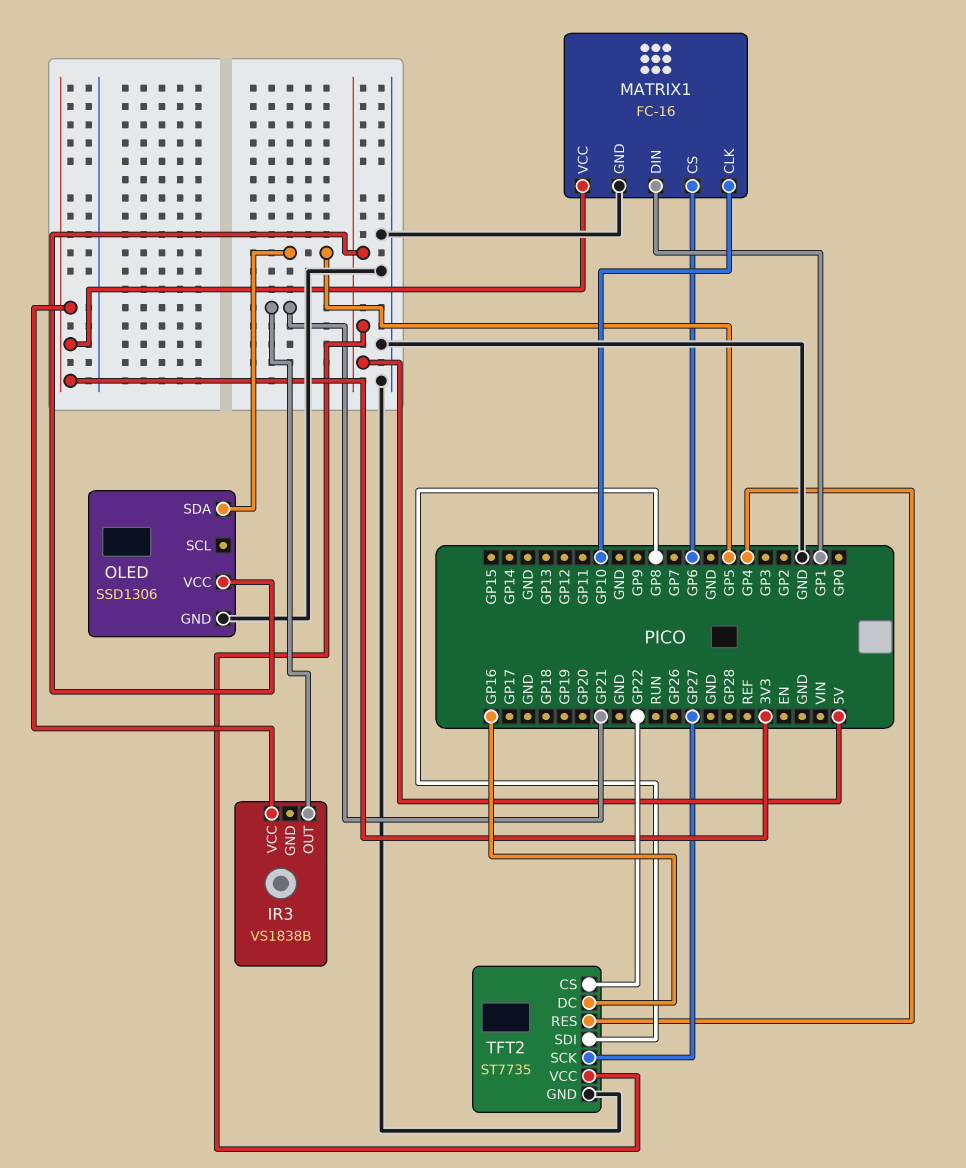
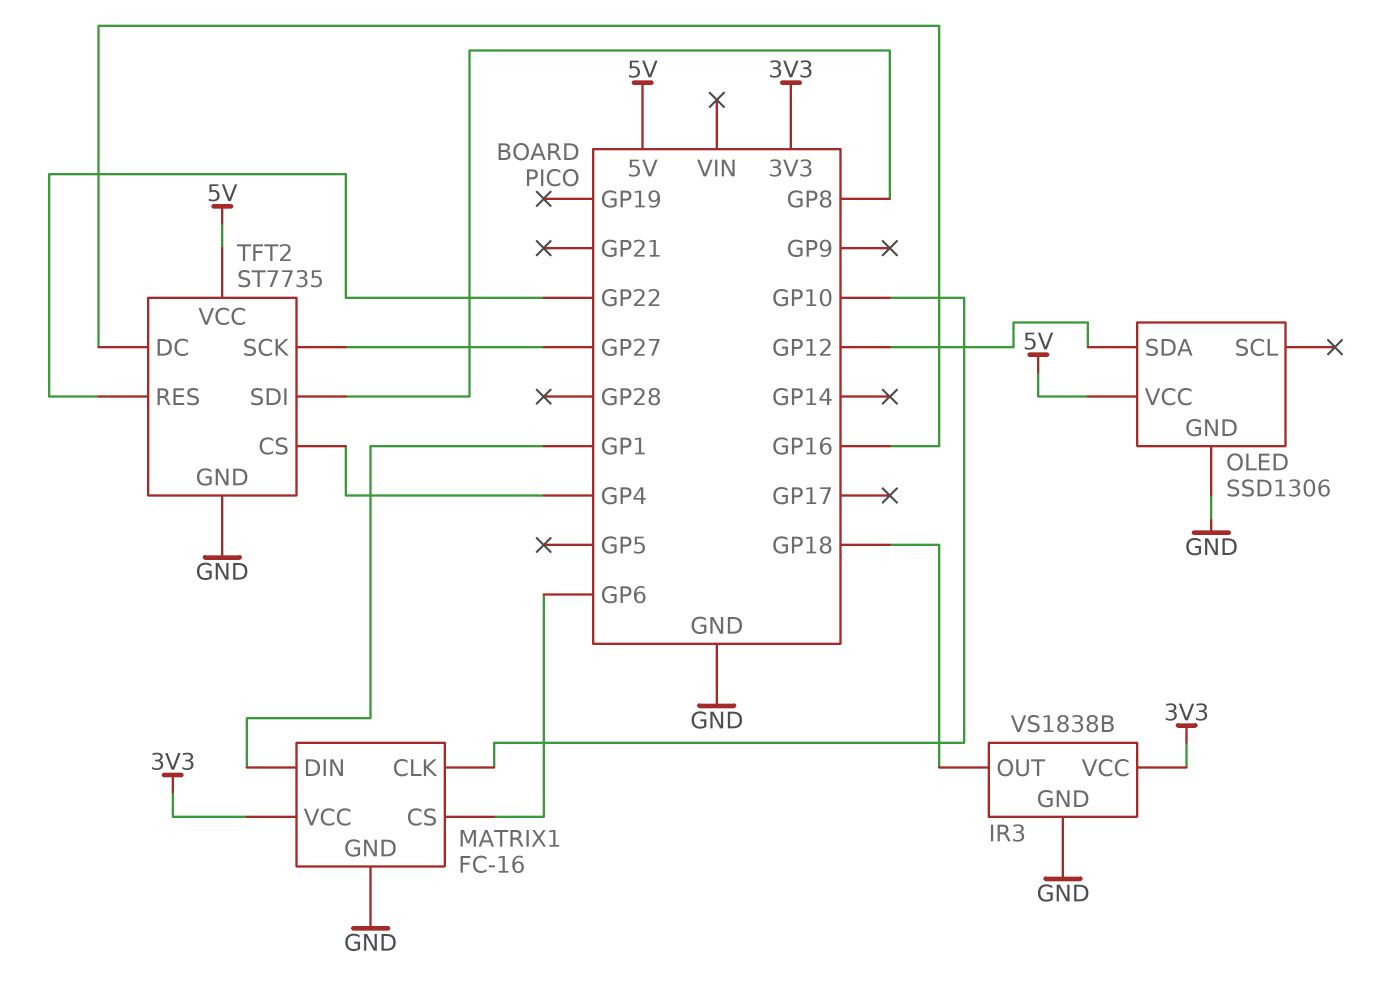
IR3 pin GND: none -> GND
IR3 pin OUT: GP21 -> GP18
OLED pin SDA: GP5 -> GP12
TFT2 pin CS: GP22 -> GP4
TFT2 pin RES: GP4 -> GP22

